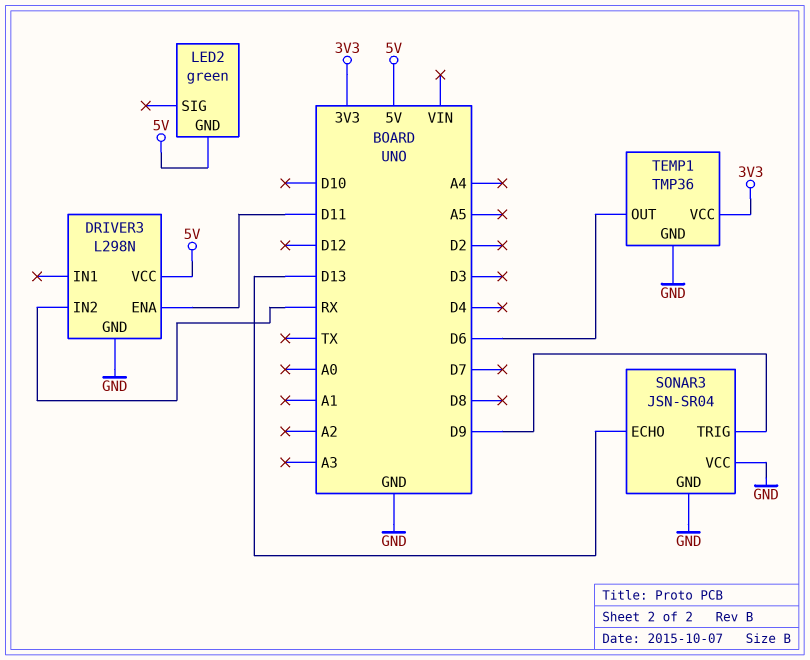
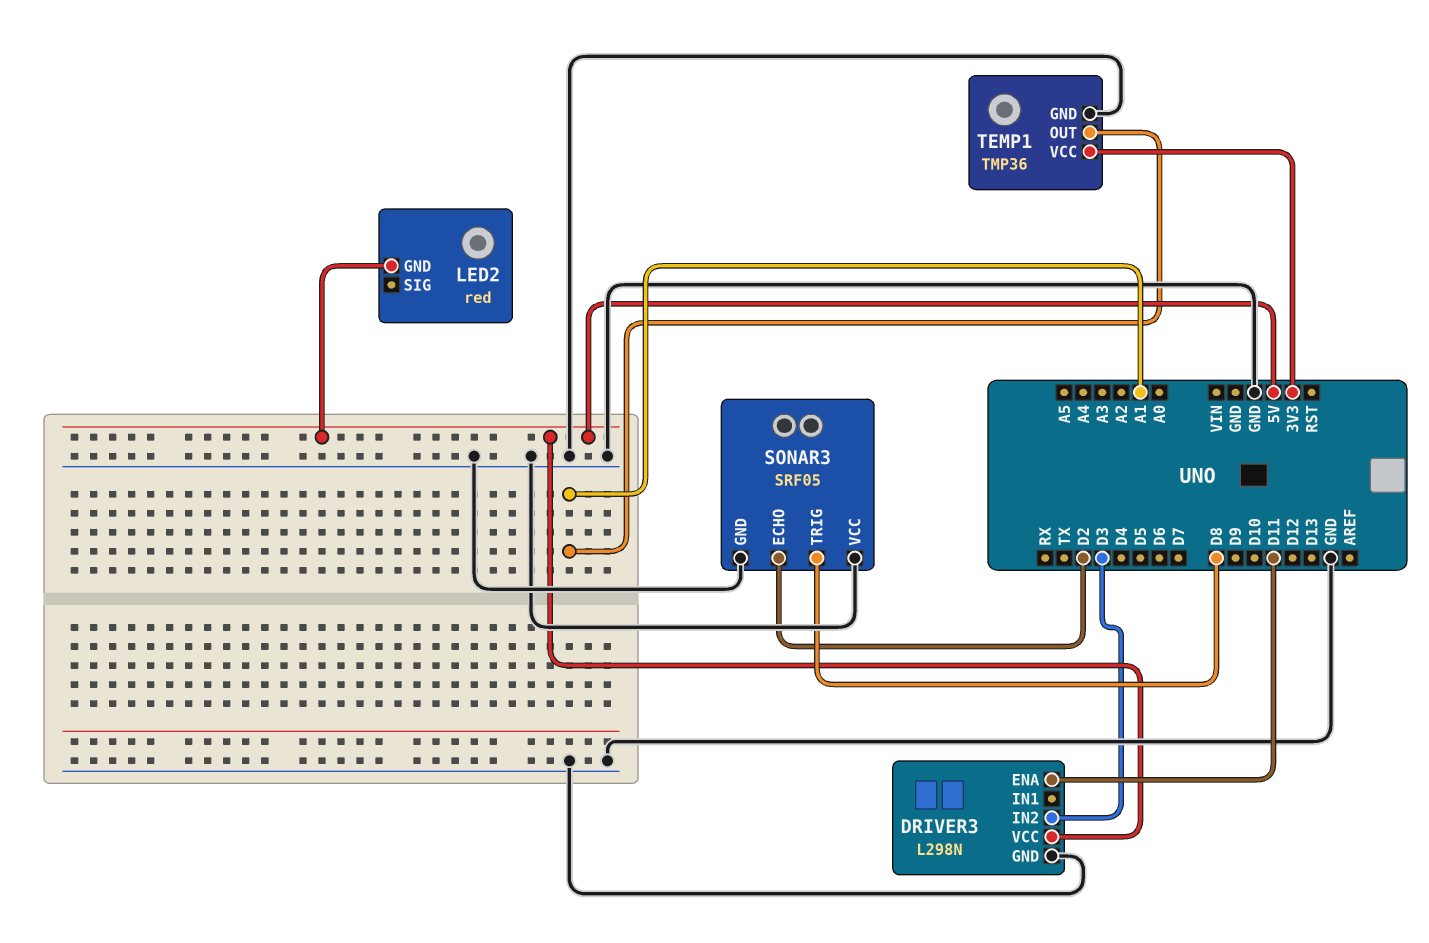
DRIVER3 pin IN2: RX -> D3
LED2: green -> red
SONAR3: JSN-SR04 -> SRF05
SONAR3 pin ECHO: D13 -> D2
SONAR3 pin TRIG: D9 -> D8
TEMP1 pin OUT: D6 -> A1

